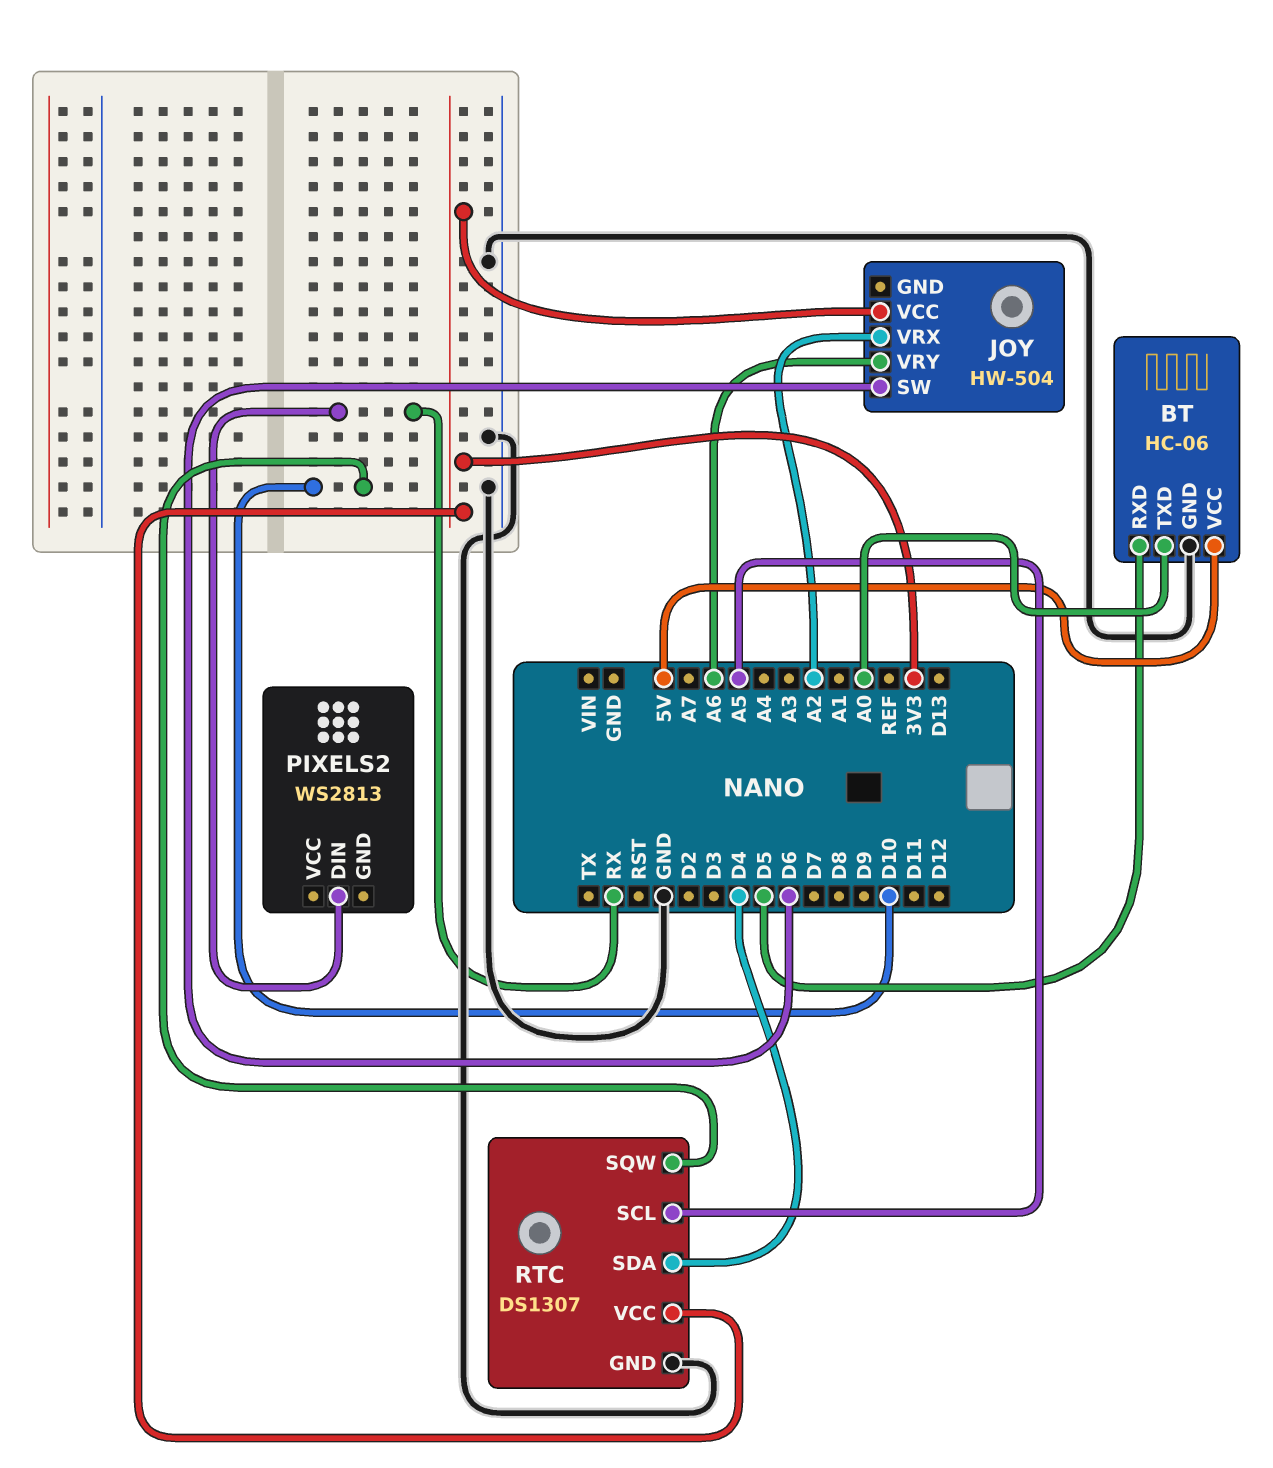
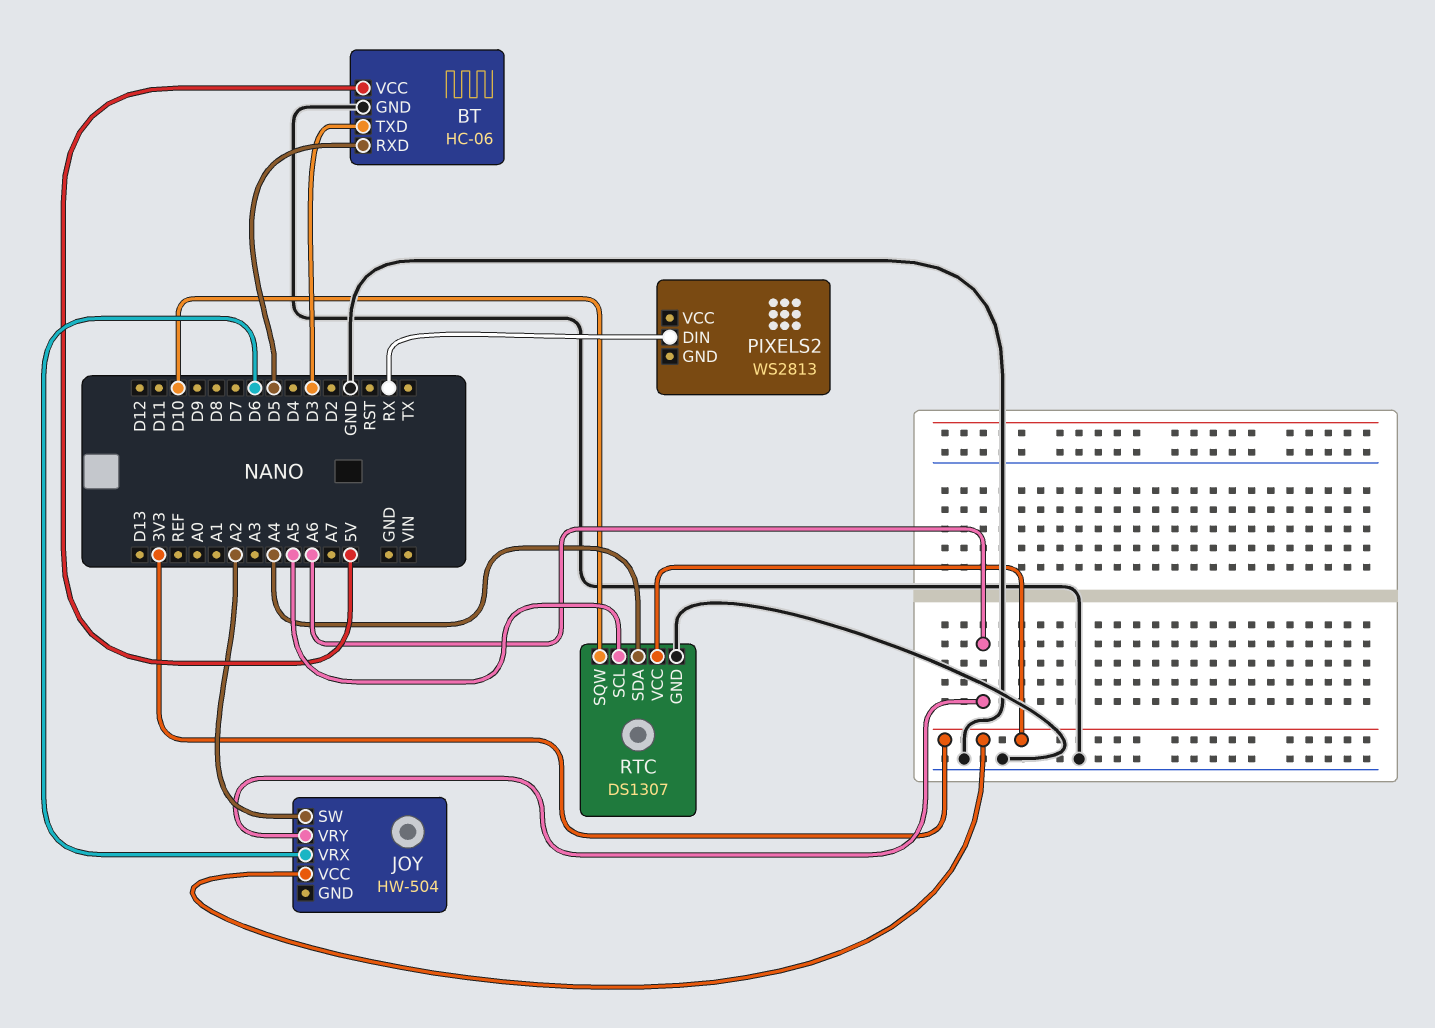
BT pin TXD: A0 -> D3
JOY pin SW: D6 -> A2
JOY pin VRX: A2 -> D6
RTC pin SDA: D4 -> A4

